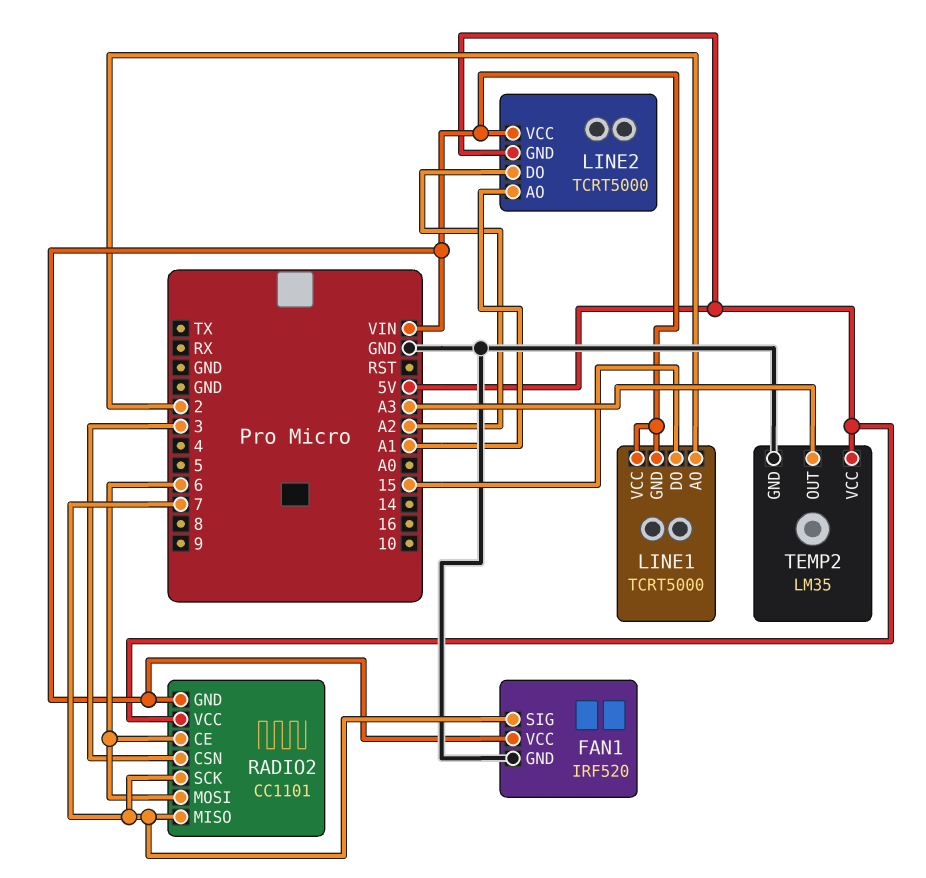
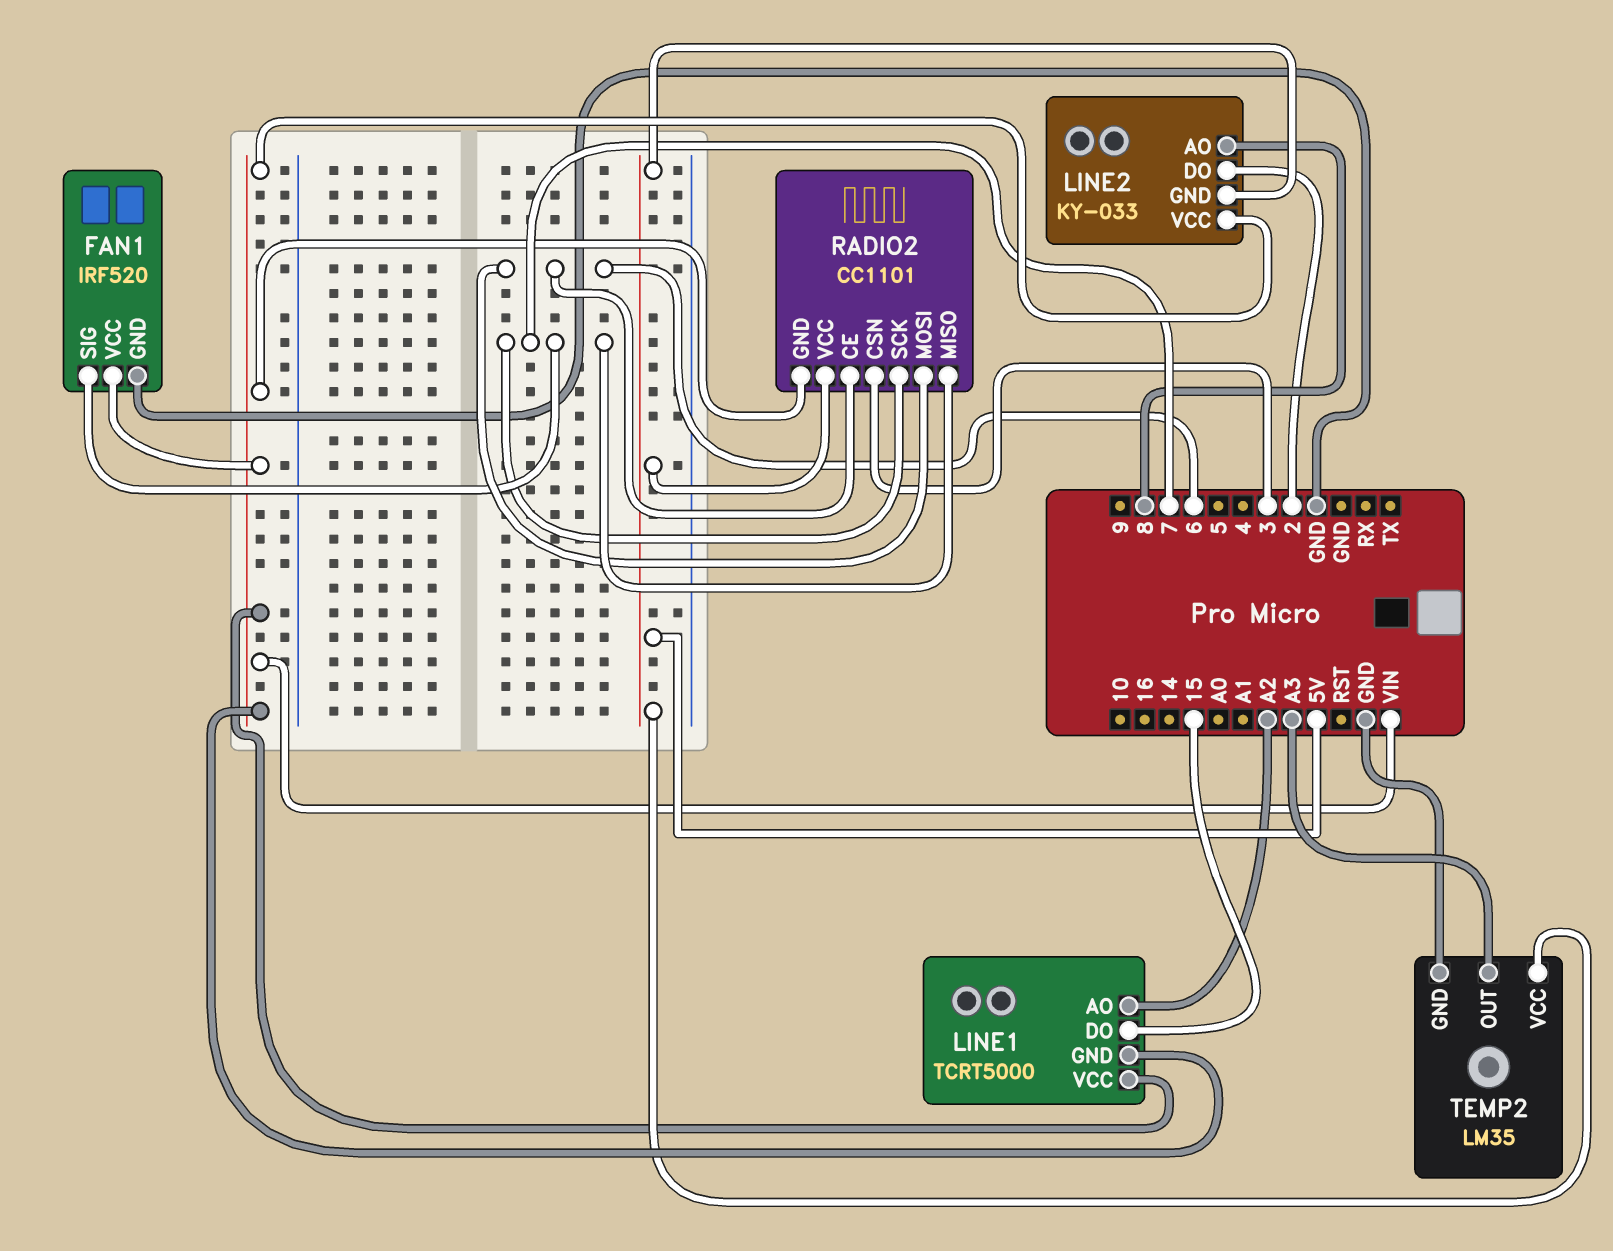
LINE1 pin AO: 2 -> A2
LINE2: TCRT5000 -> KY-033
LINE2 pin AO: A1 -> 8
LINE2 pin DO: A2 -> 2

